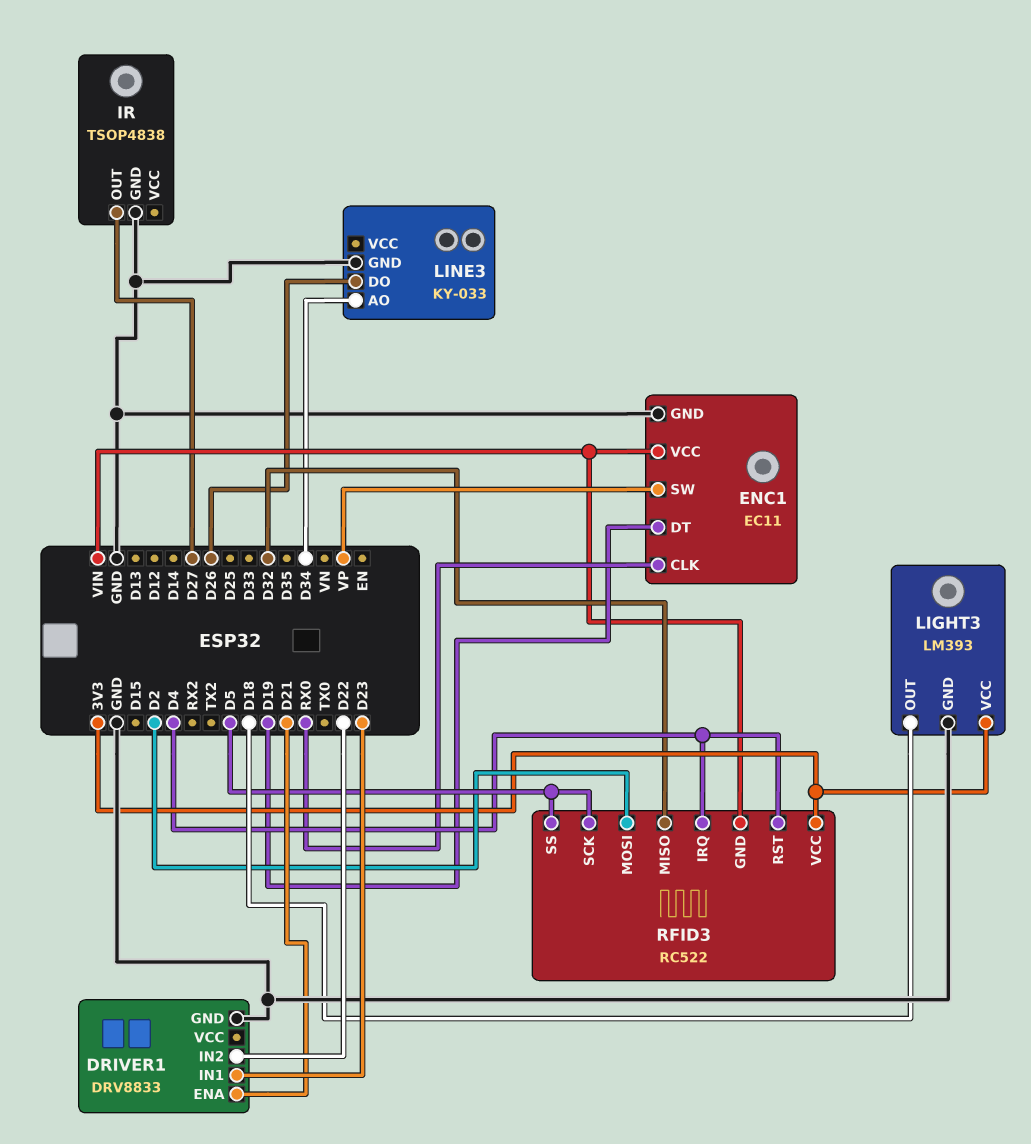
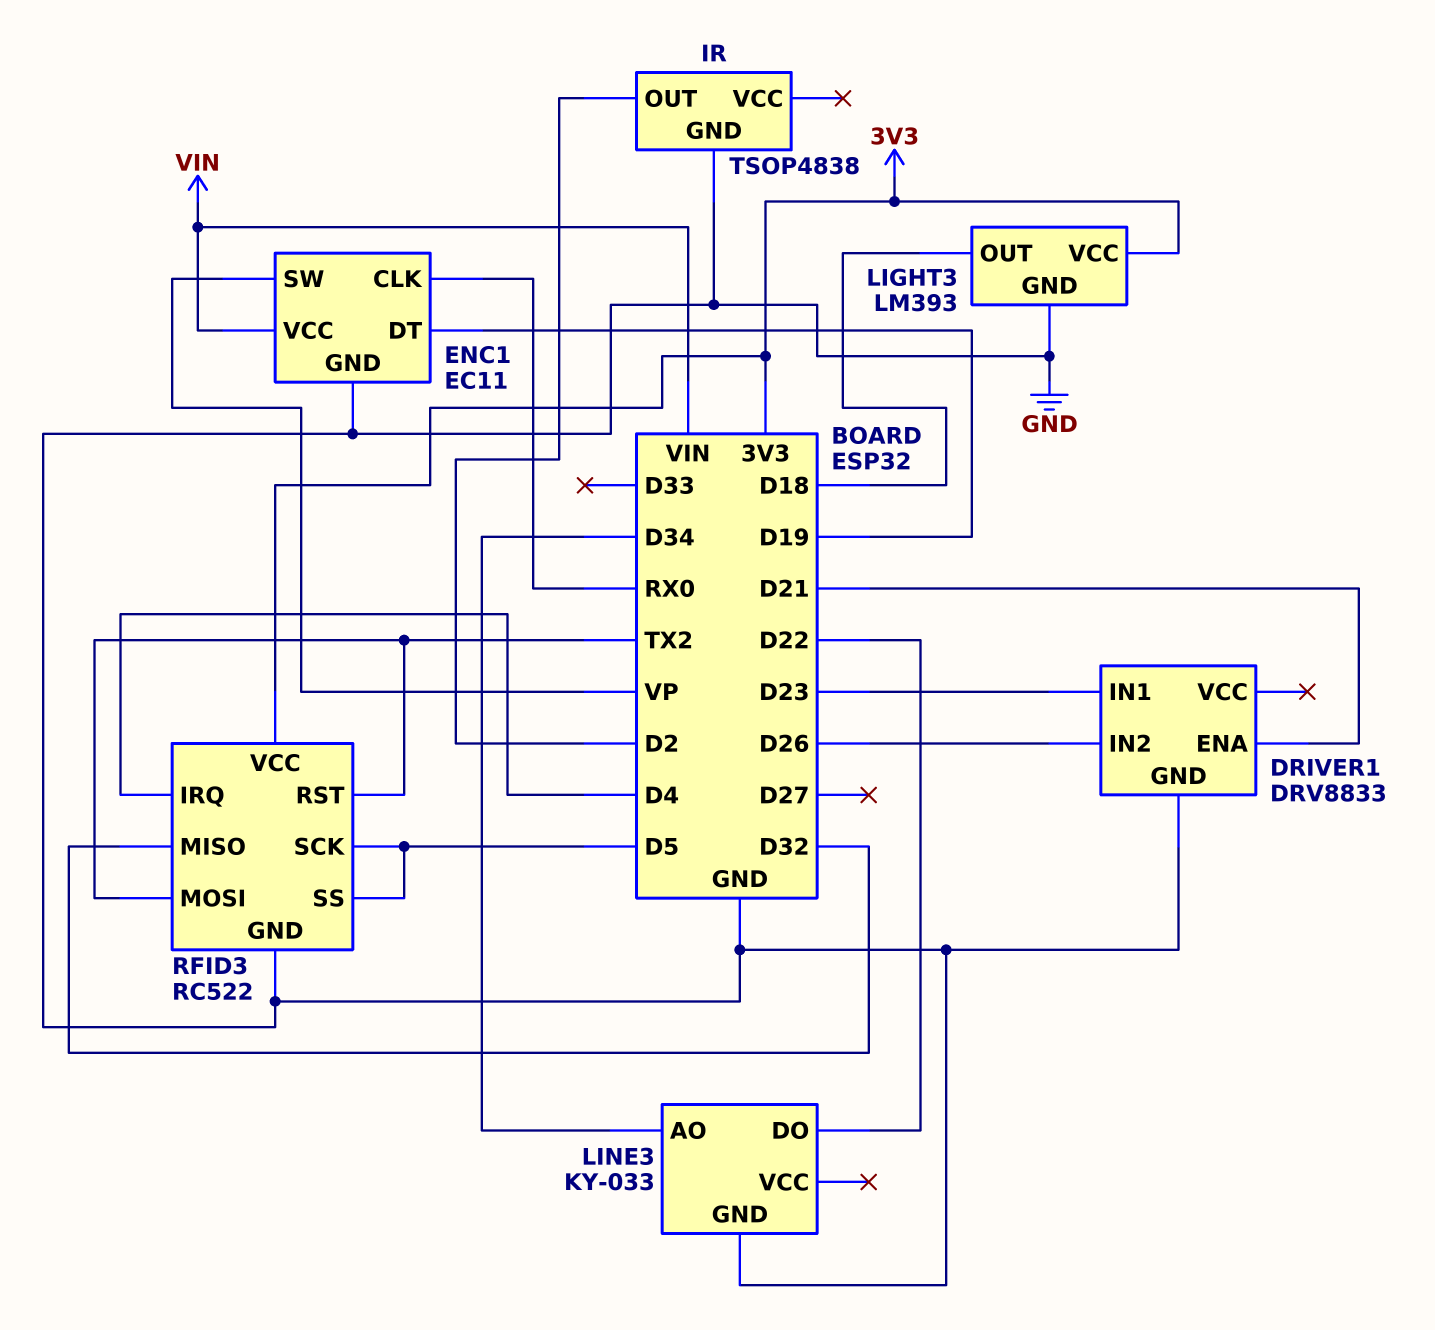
DRIVER1 pin IN2: D22 -> D26
IR pin OUT: D27 -> D2
LINE3 pin DO: D26 -> D22
RFID3 pin GND: VIN -> GND
RFID3 pin MOSI: D2 -> TX2
RFID3 pin RST: D4 -> TX2

